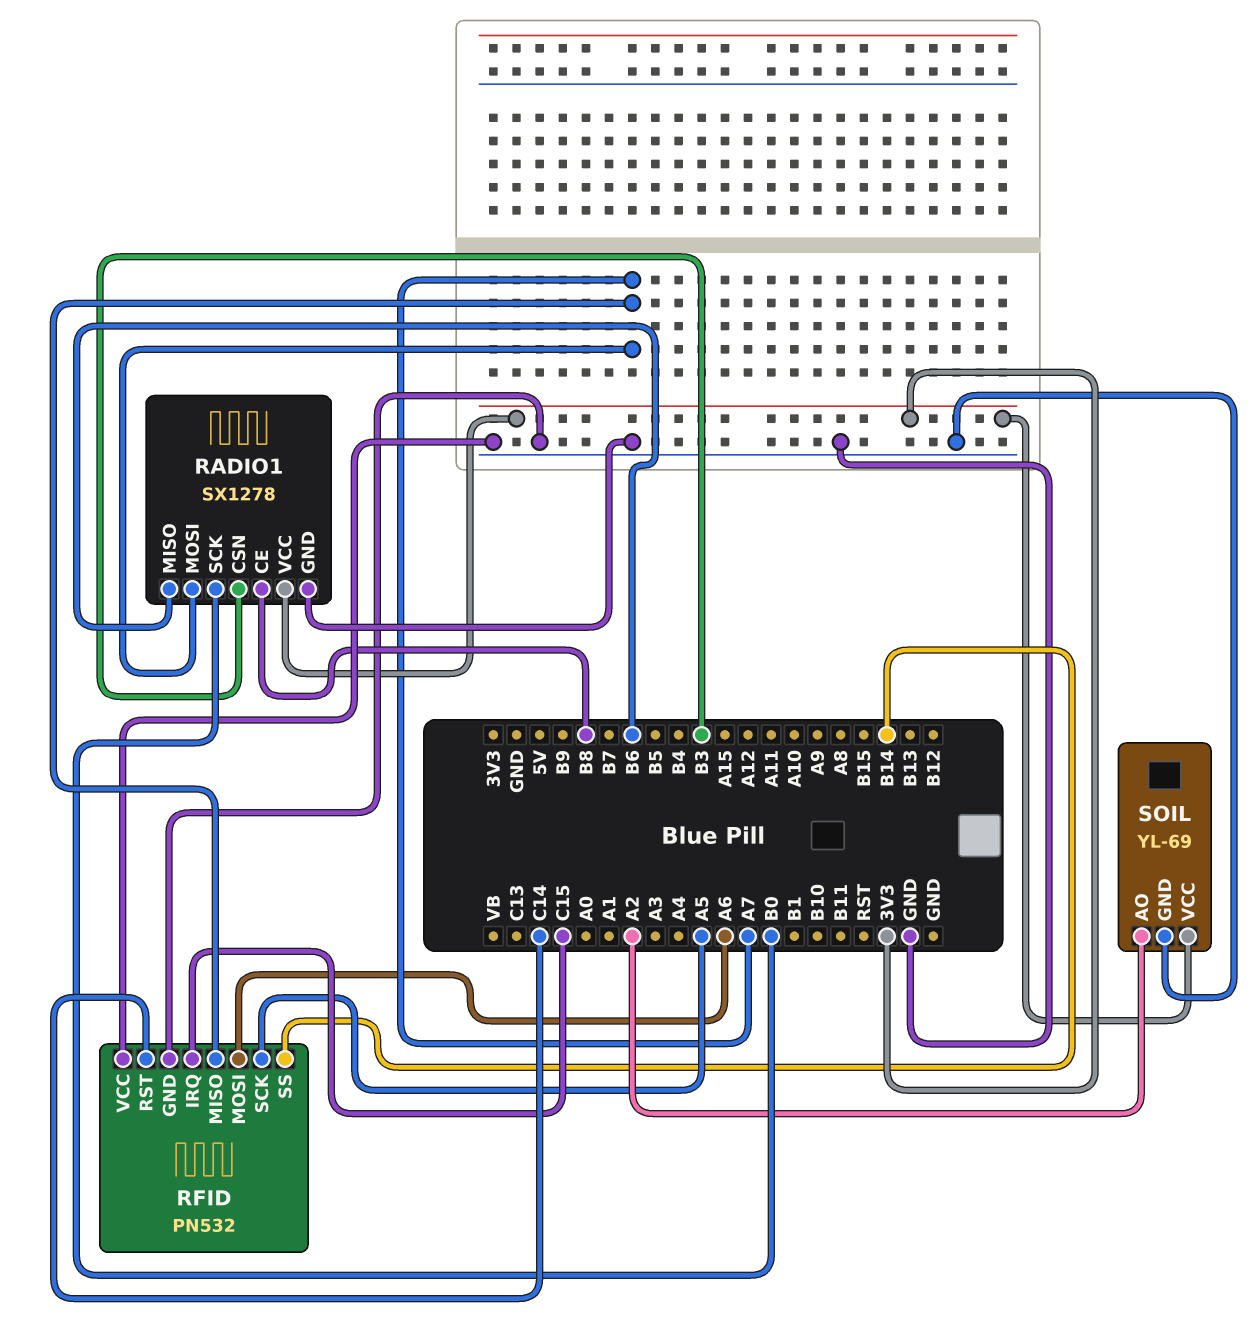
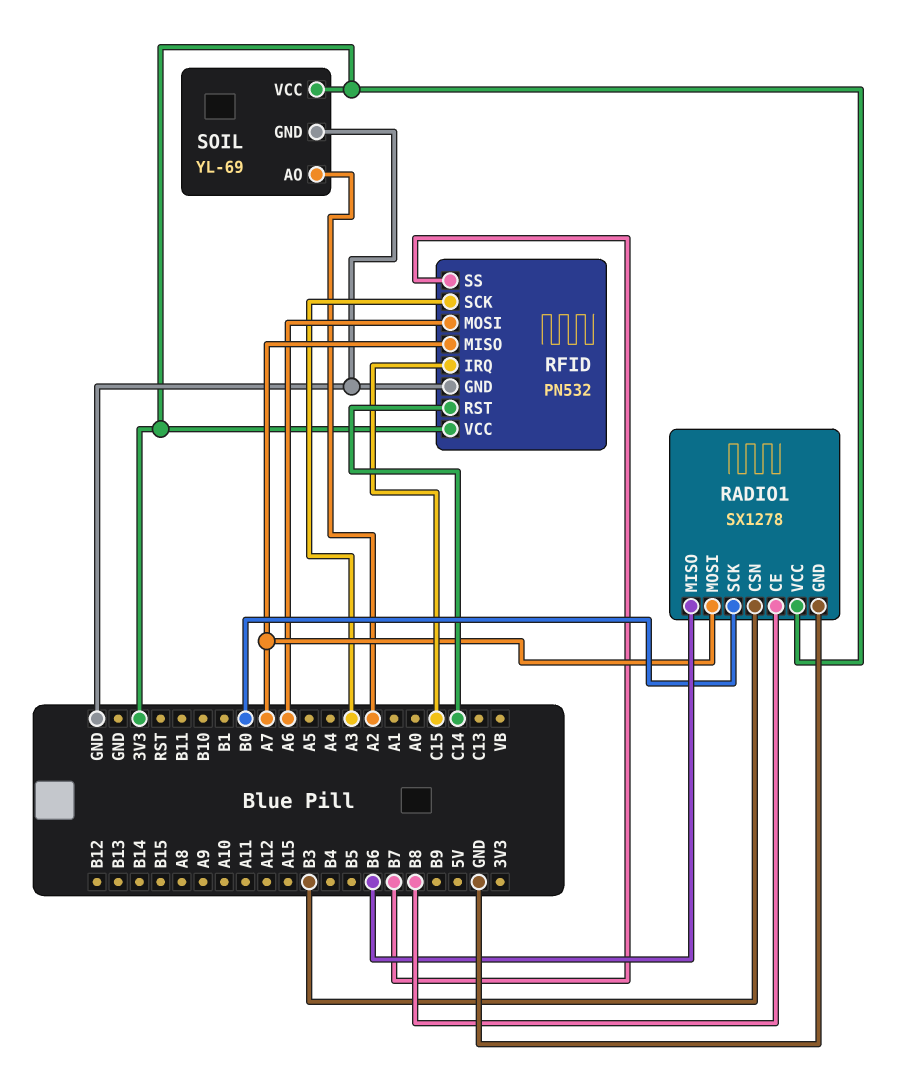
RFID pin SCK: A5 -> A3
RFID pin SS: B14 -> B7
RFID pin VCC: GND -> 3V3

